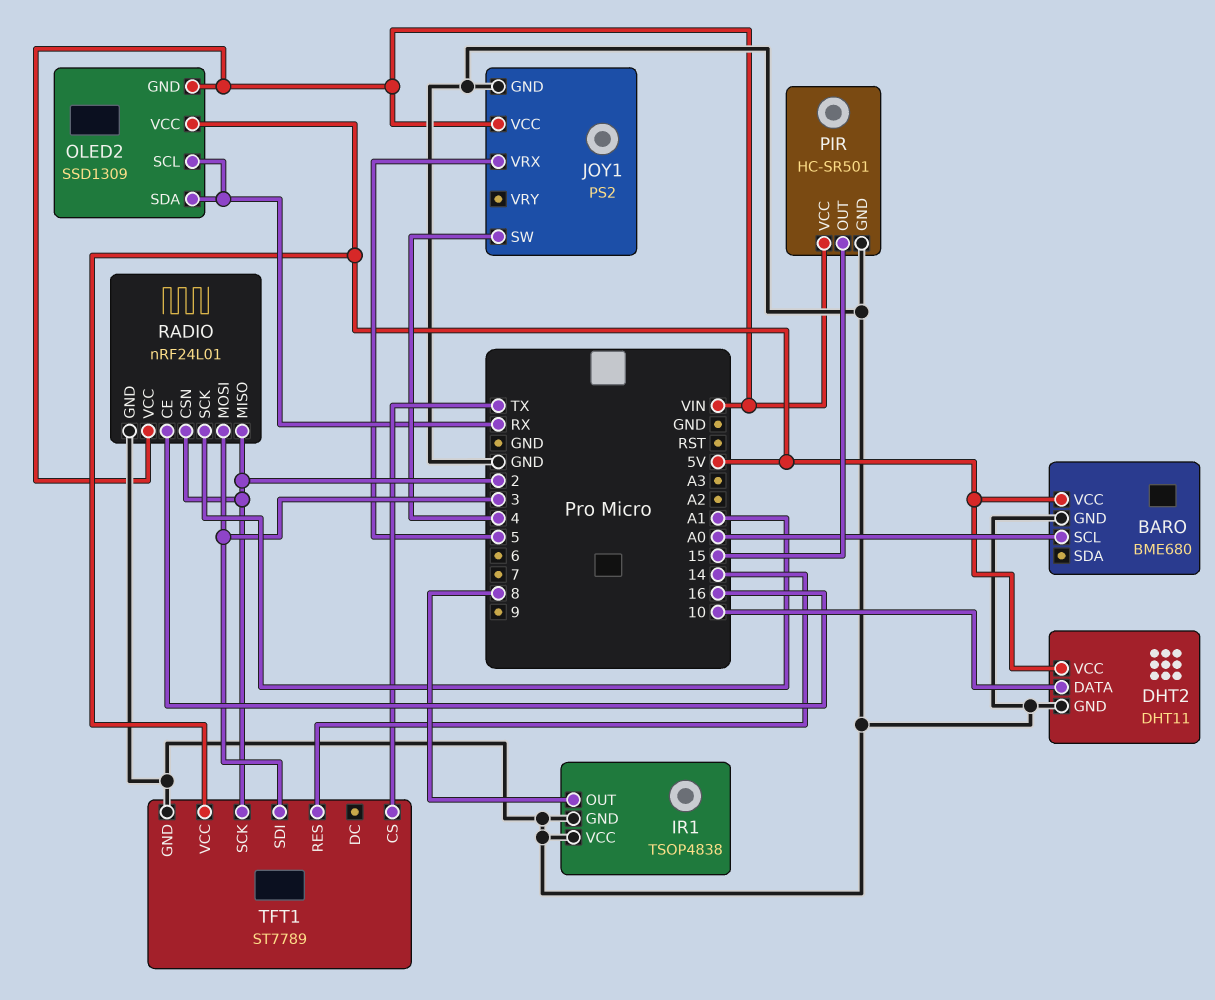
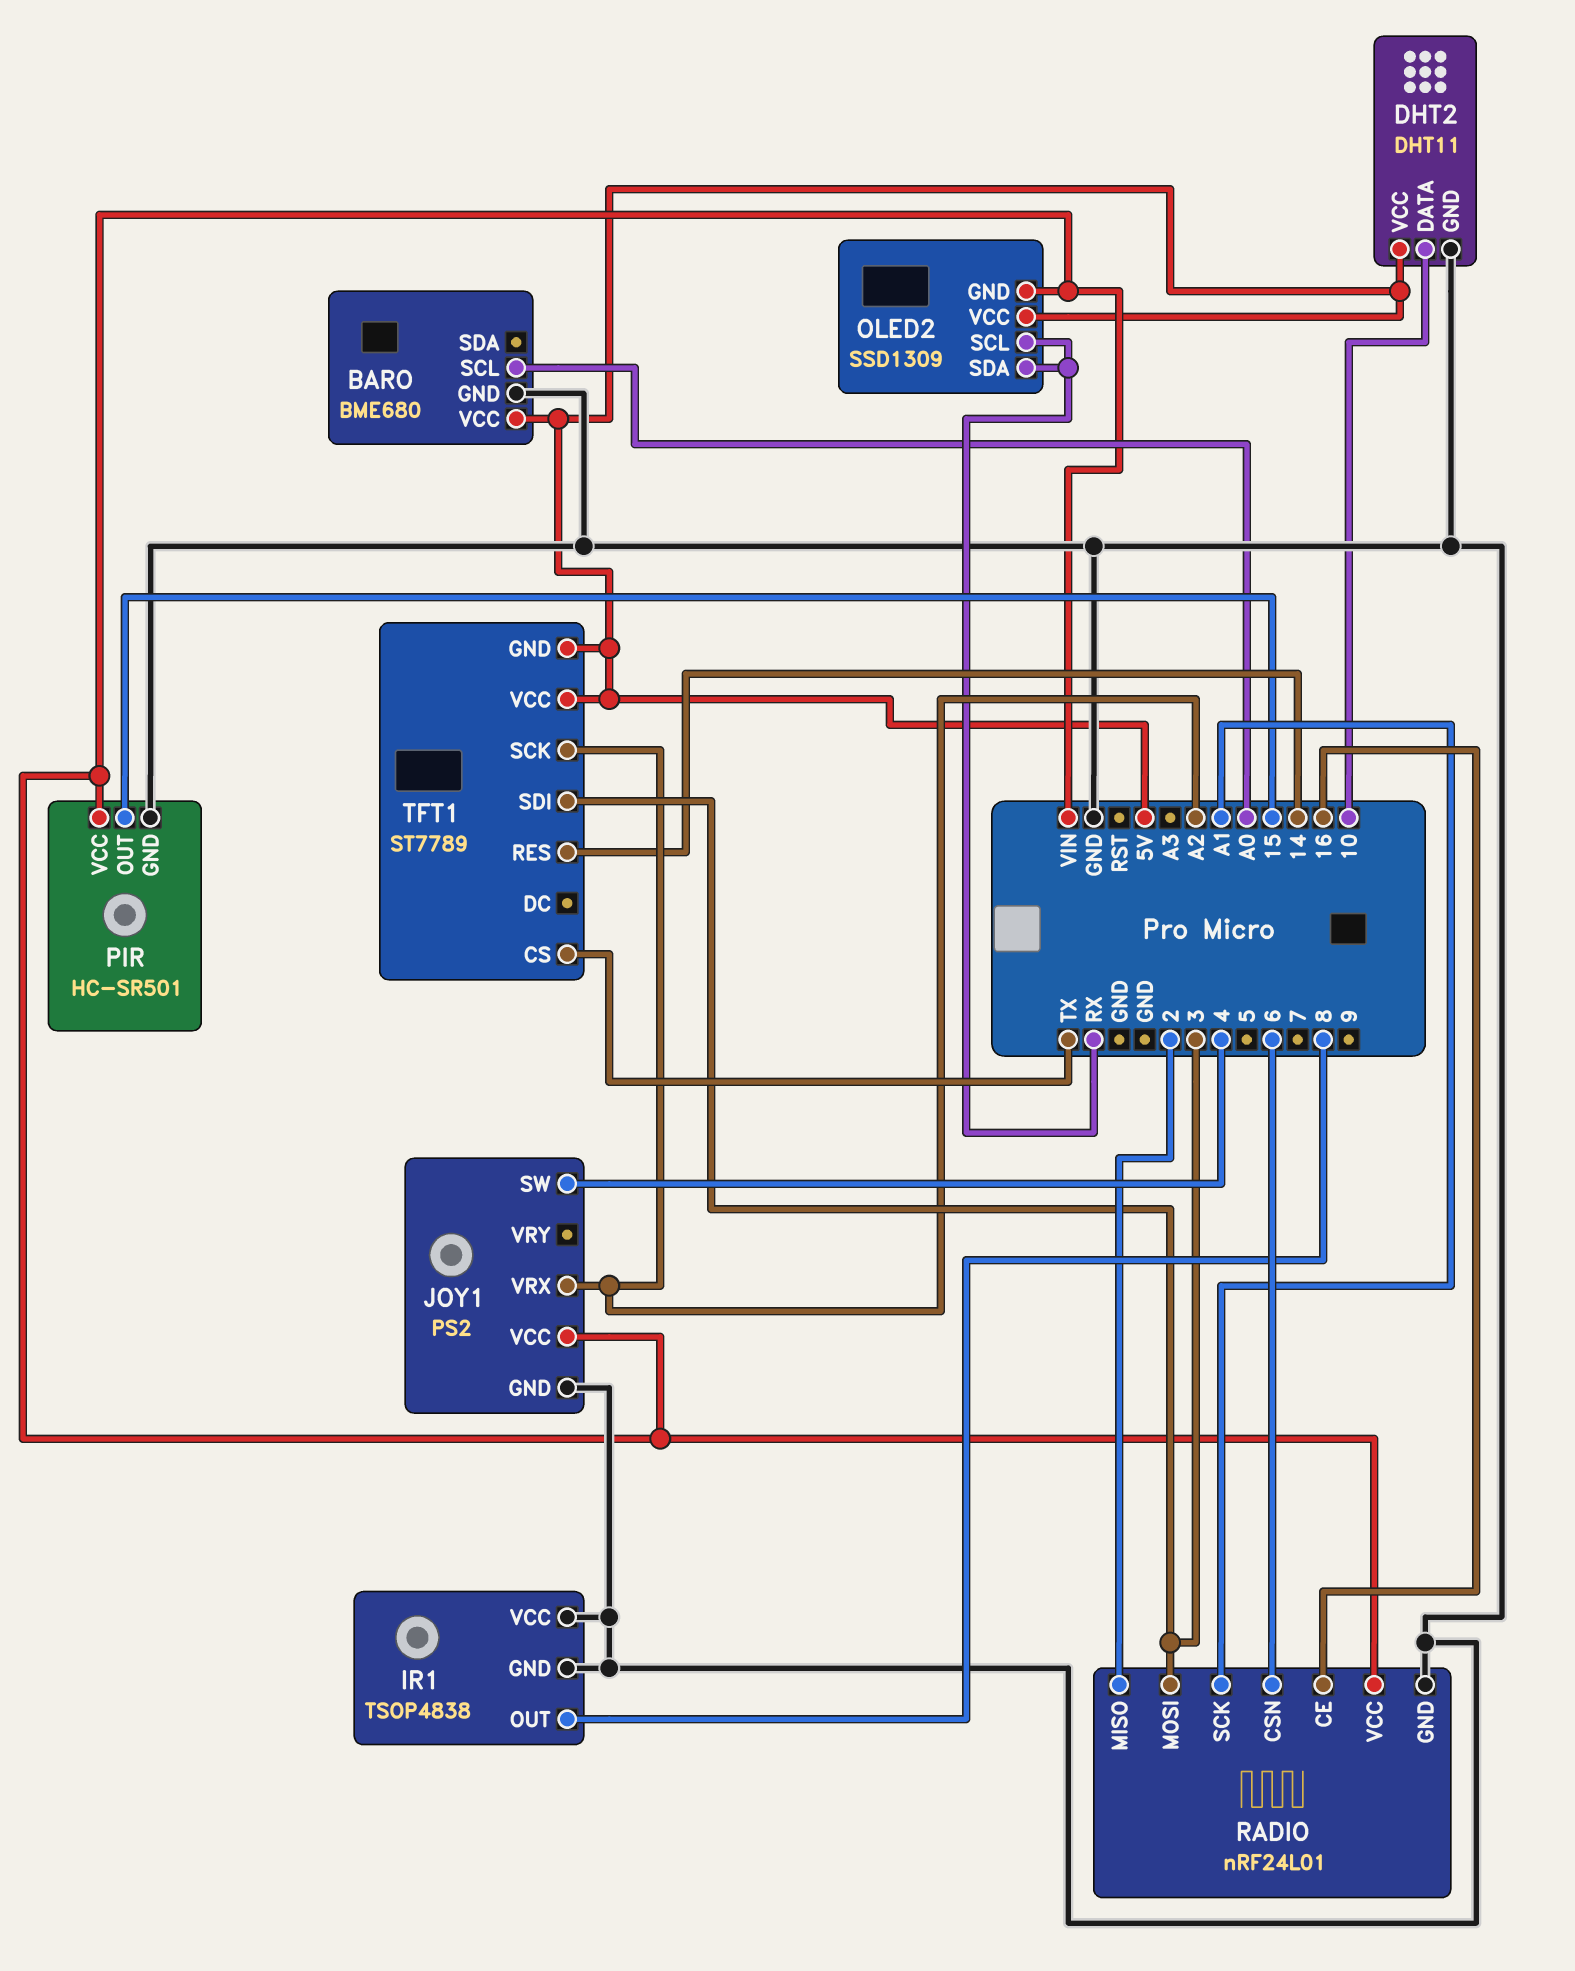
JOY1 pin VRX: 5 -> A2
RADIO pin CSN: 2 -> 6
TFT1 pin GND: GND -> 5V
TFT1 pin SCK: 2 -> A2

